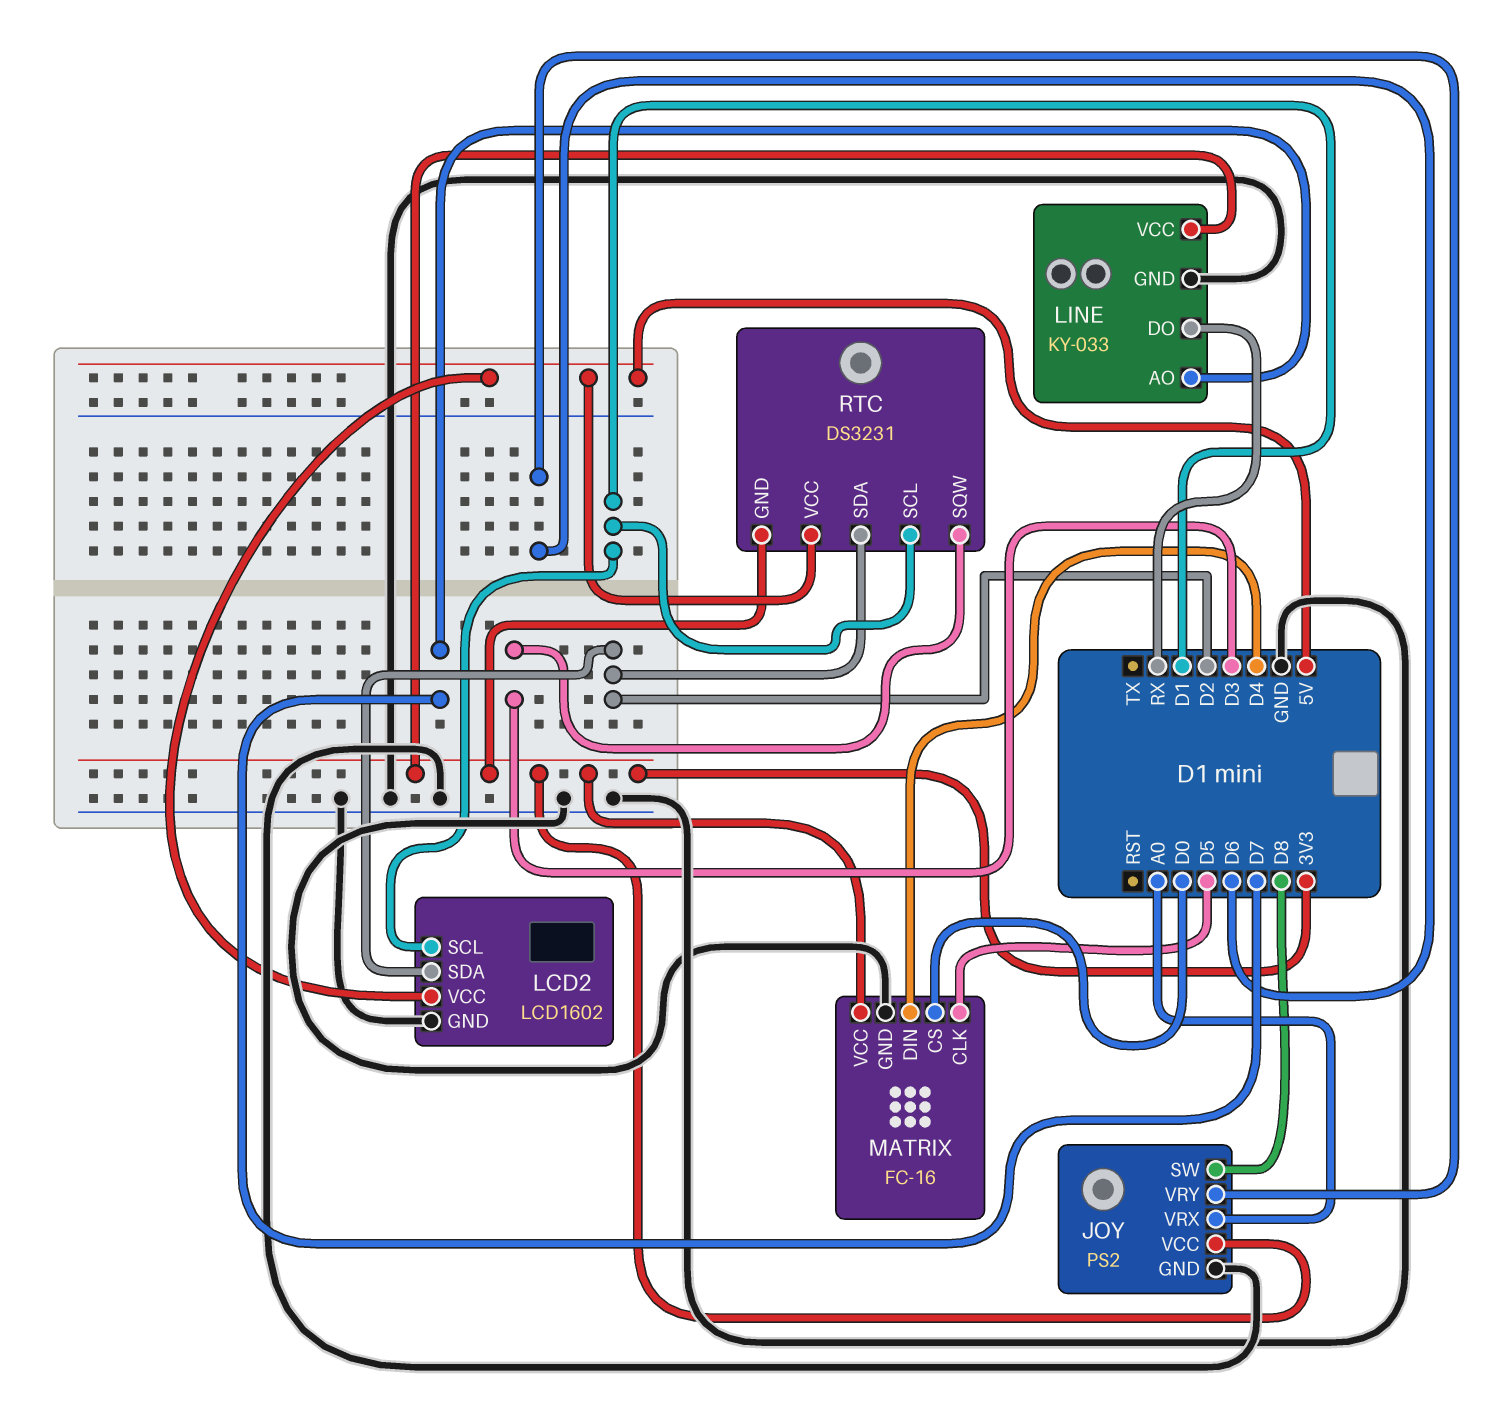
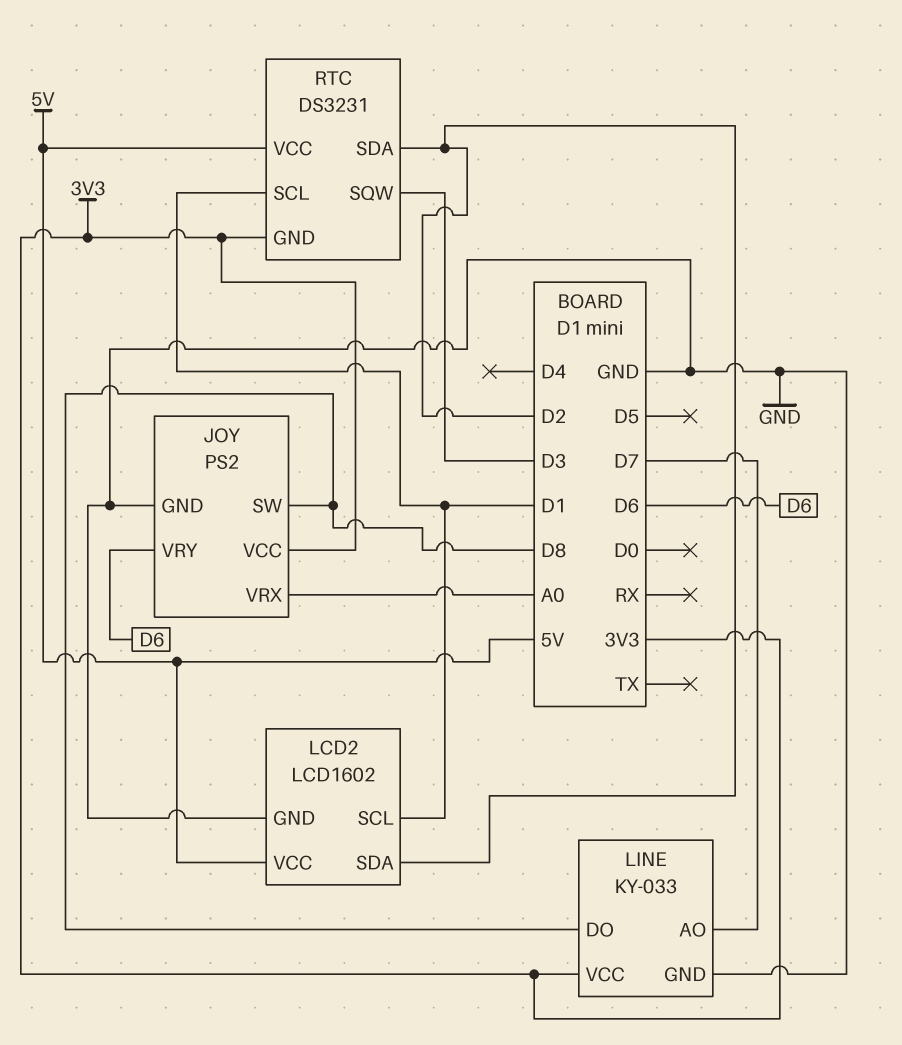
LINE pin DO: RX -> D8
MATRIX: FC-16 -> none
MATRIX pin CLK: D5 -> none
MATRIX pin CS: D0 -> none
MATRIX pin DIN: D4 -> none
MATRIX pin GND: GND -> none
MATRIX pin VCC: 3V3 -> none

